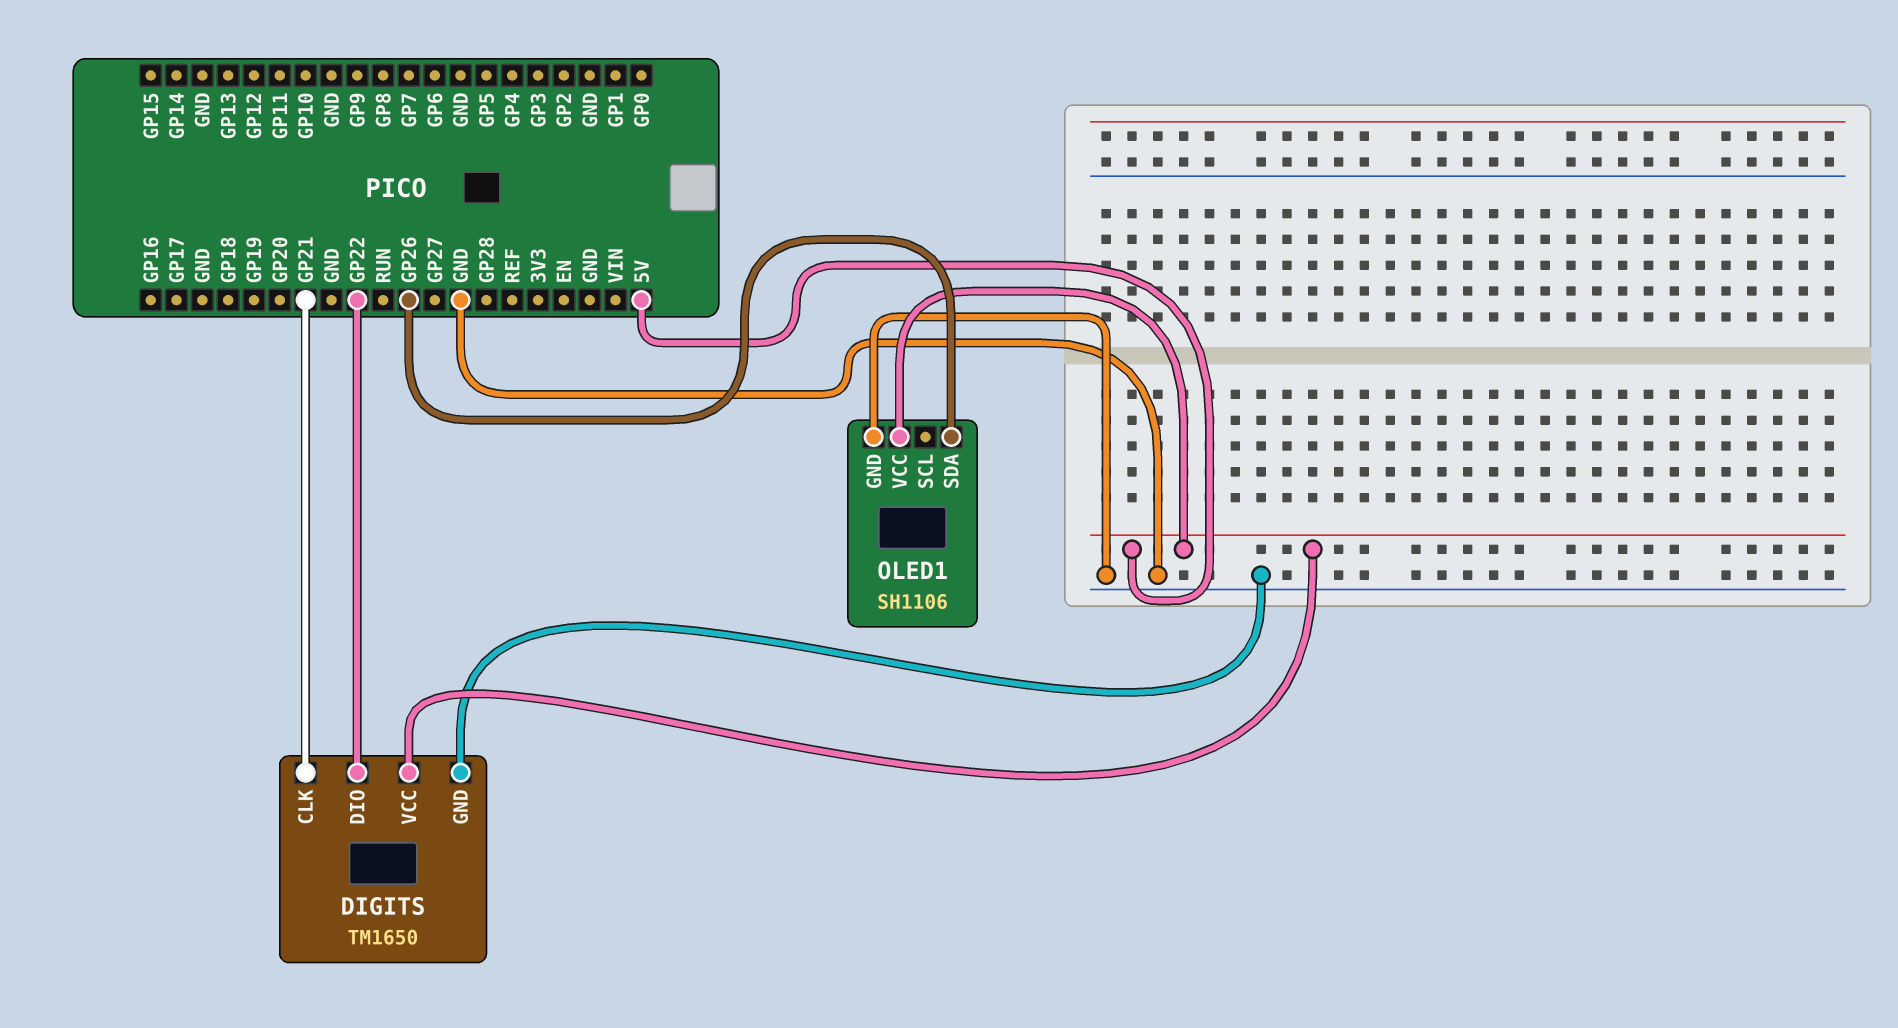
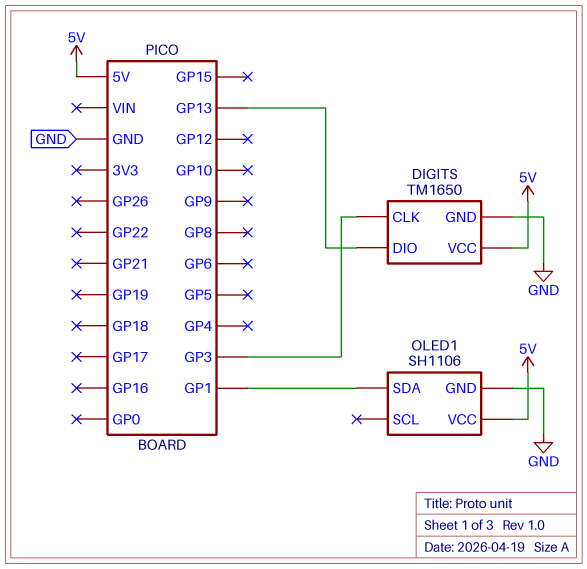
DIGITS pin CLK: GP21 -> GP3
DIGITS pin DIO: GP22 -> GP13
OLED1 pin SDA: GP26 -> GP1

